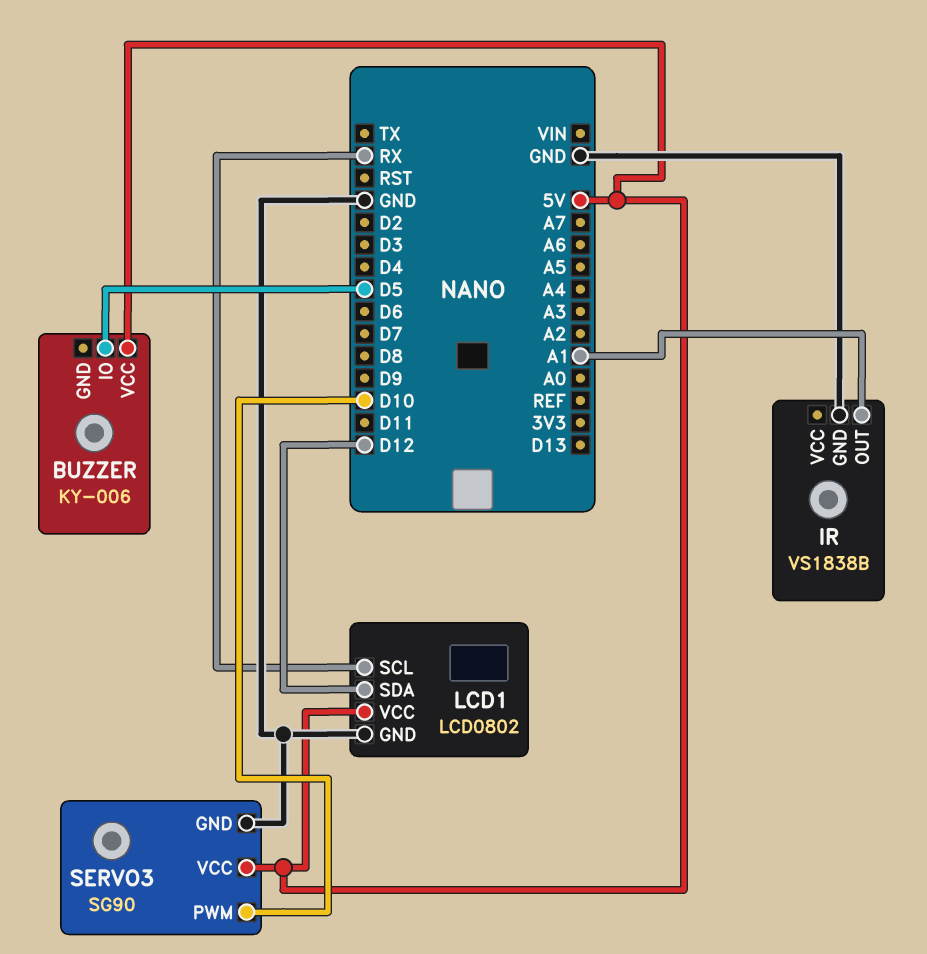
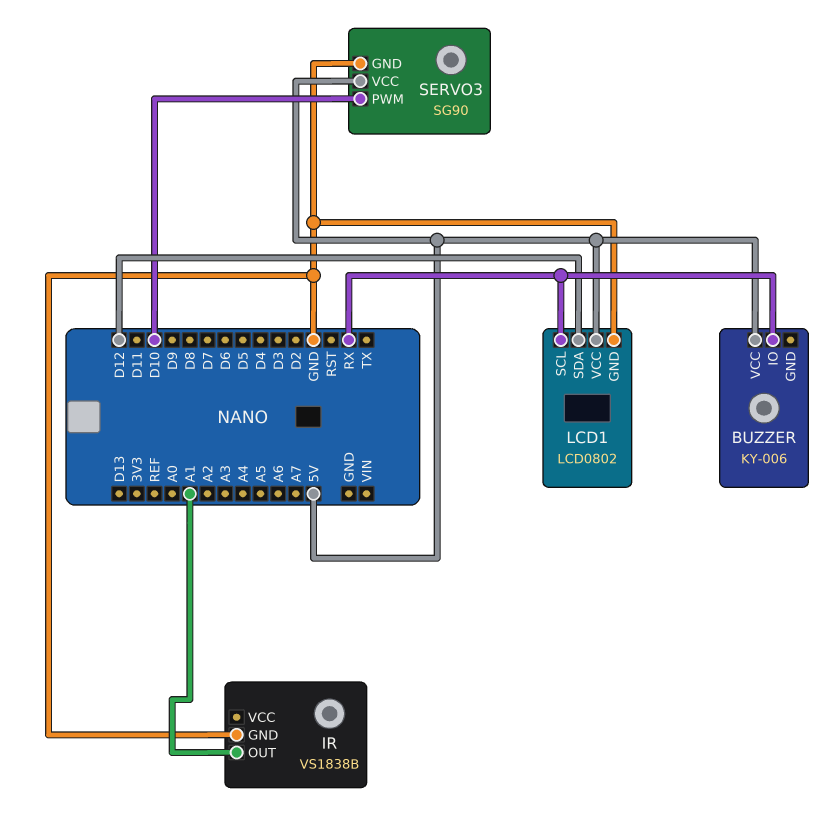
BUZZER pin IO: D5 -> RX

